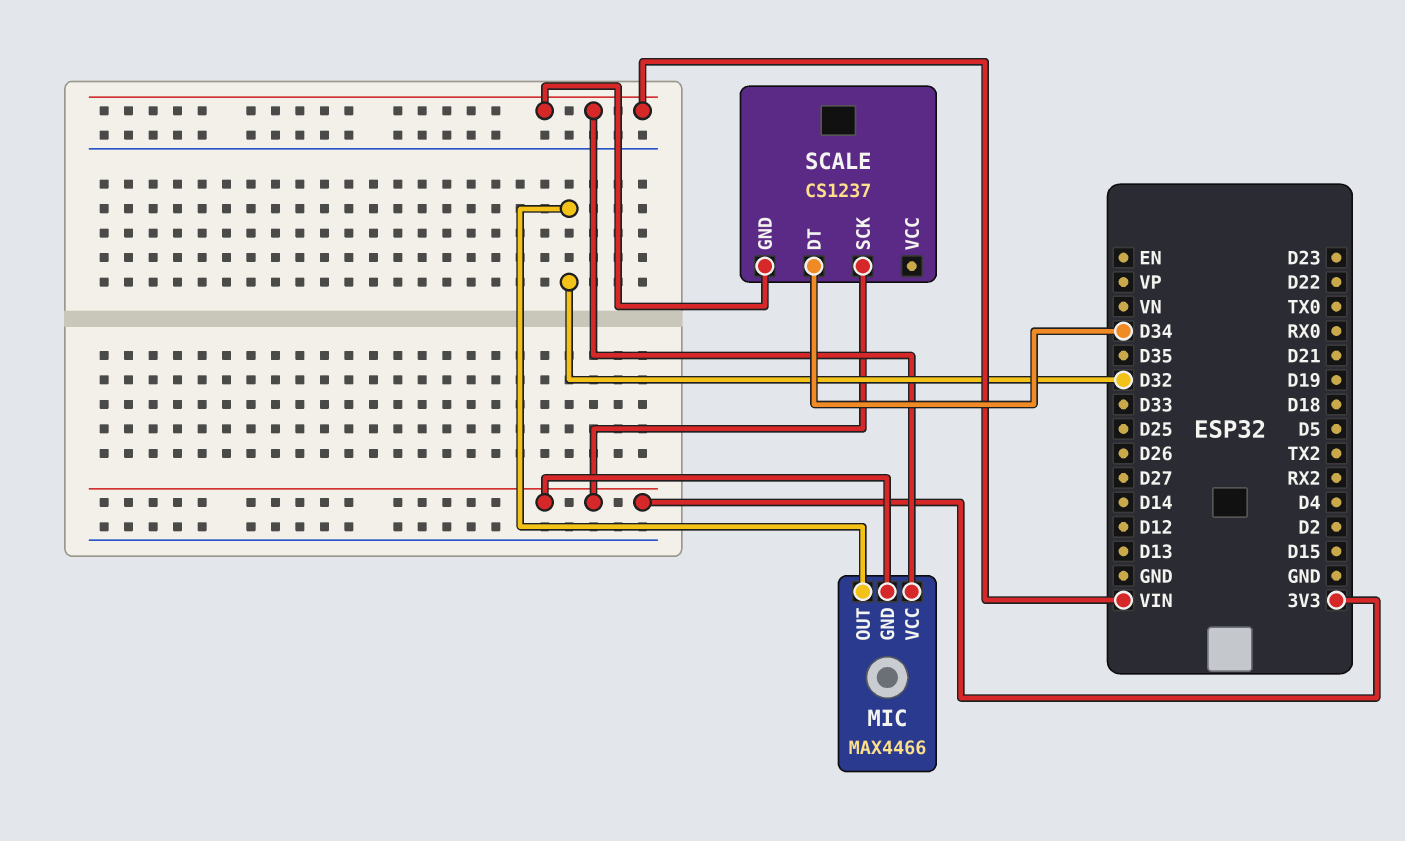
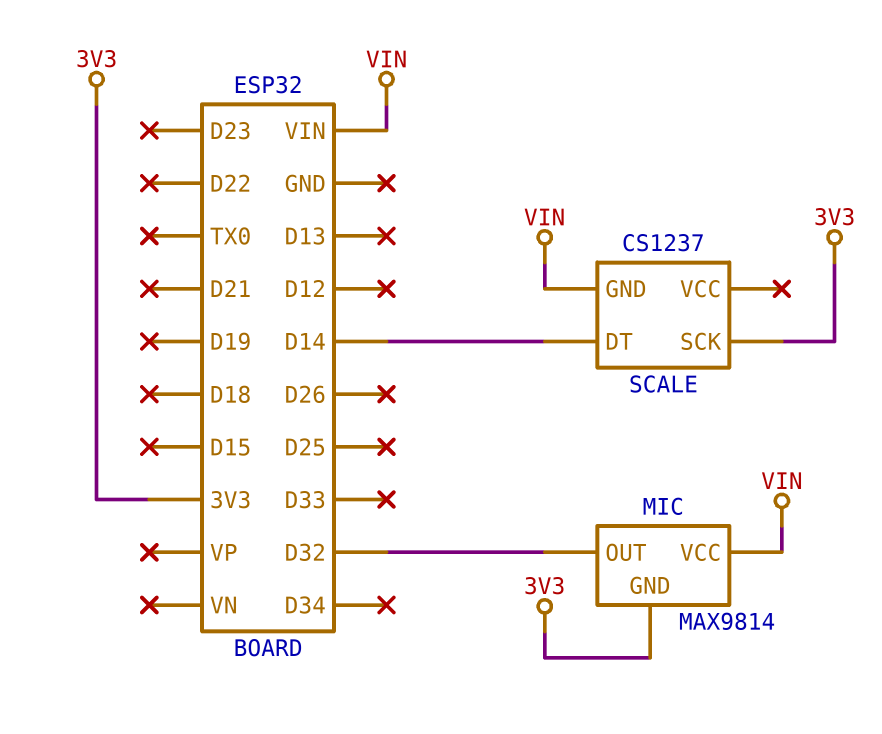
MIC: MAX4466 -> MAX9814
SCALE pin DT: D34 -> D14

